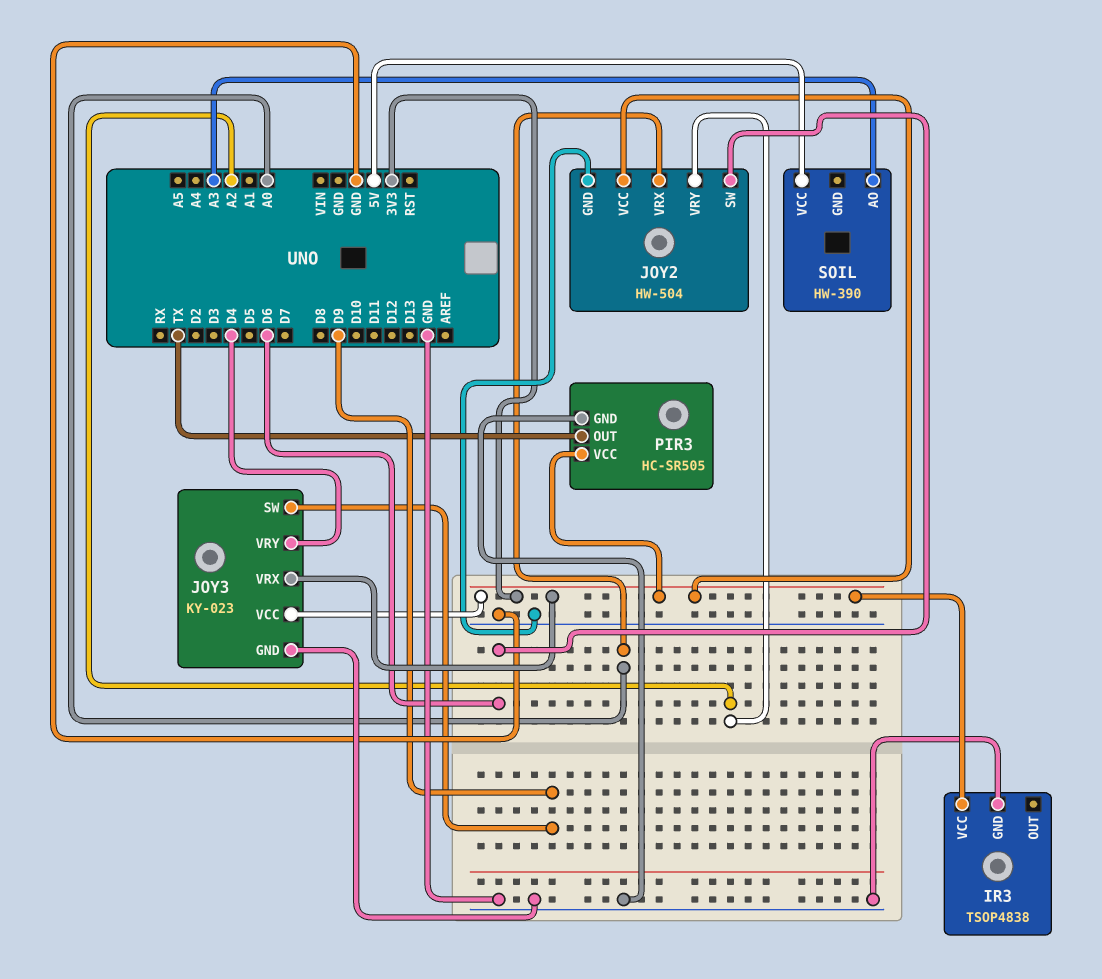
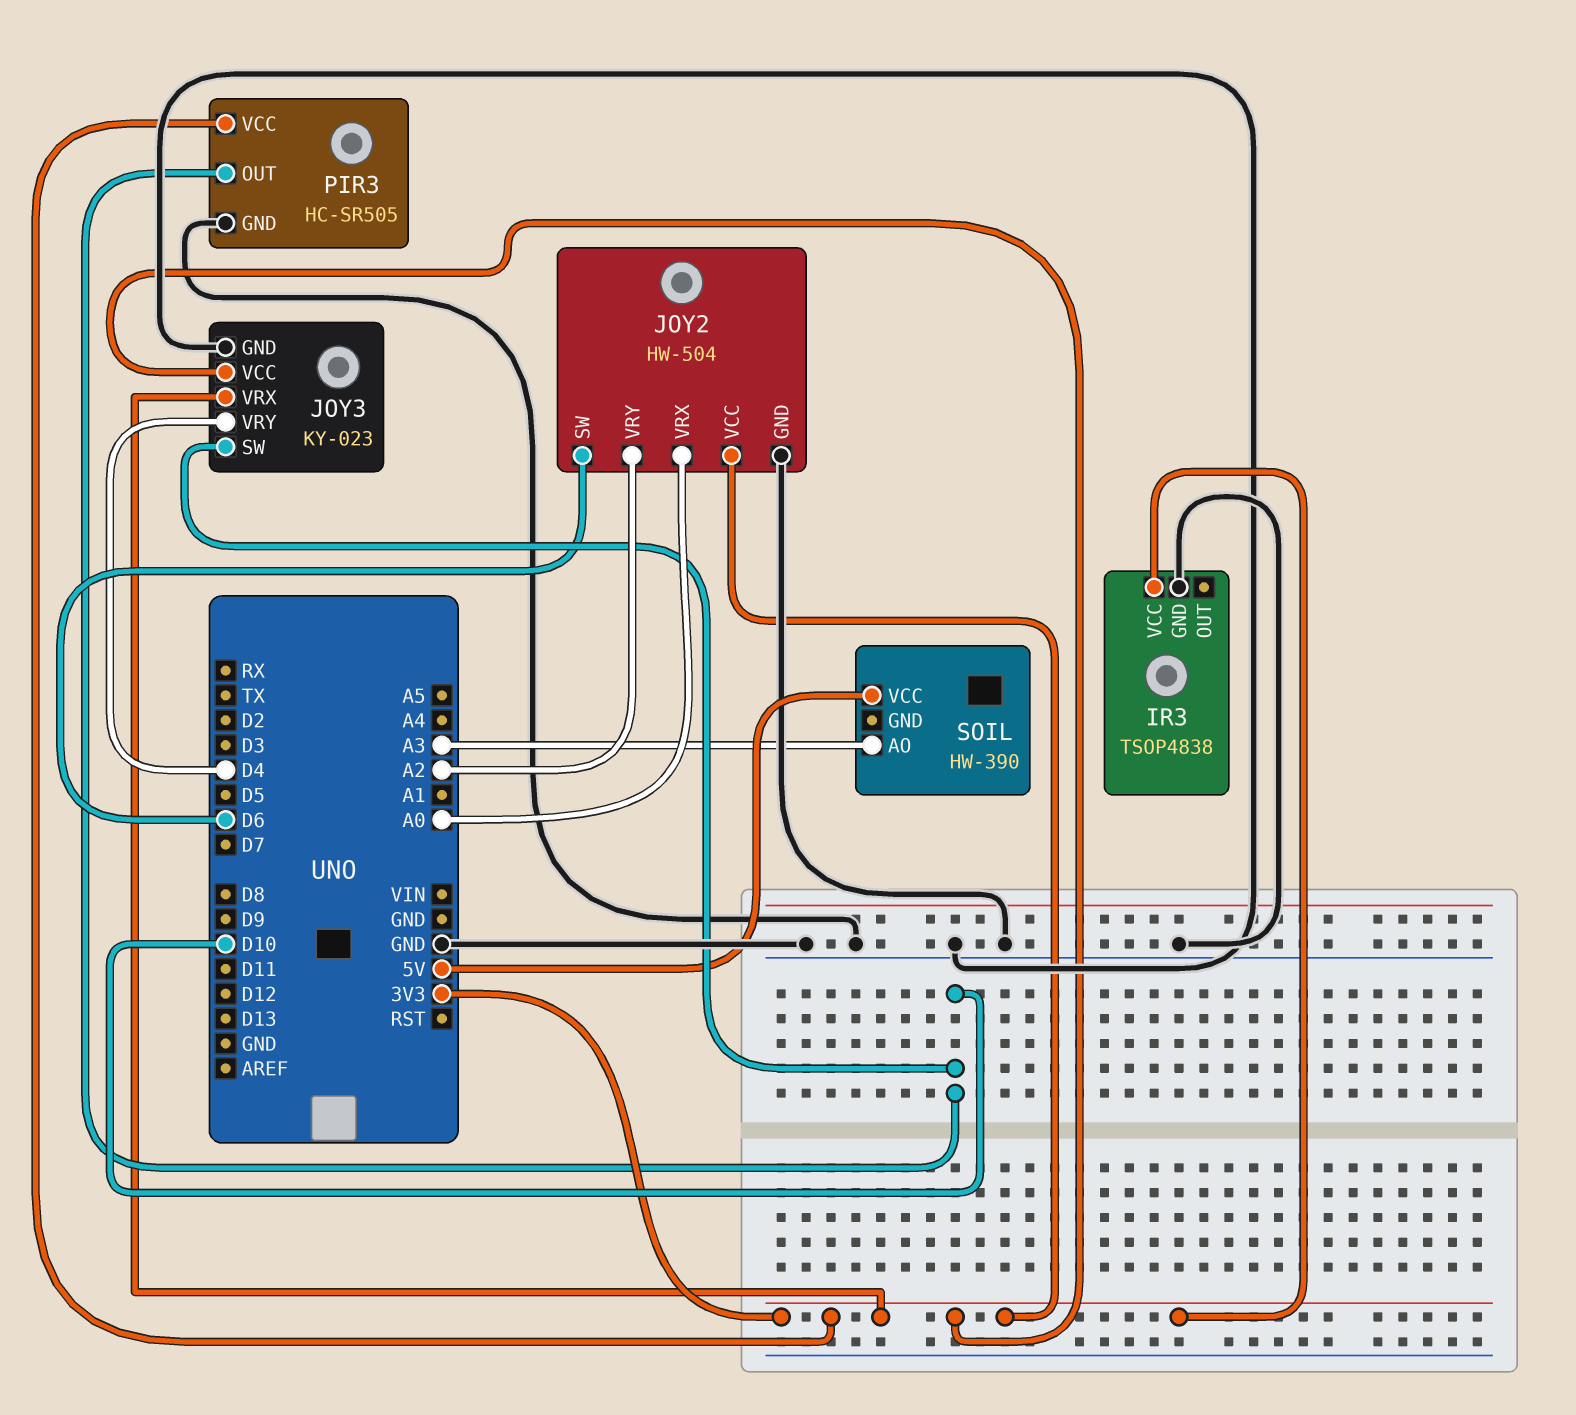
JOY3 pin SW: D9 -> D10
PIR3 pin OUT: TX -> D10

